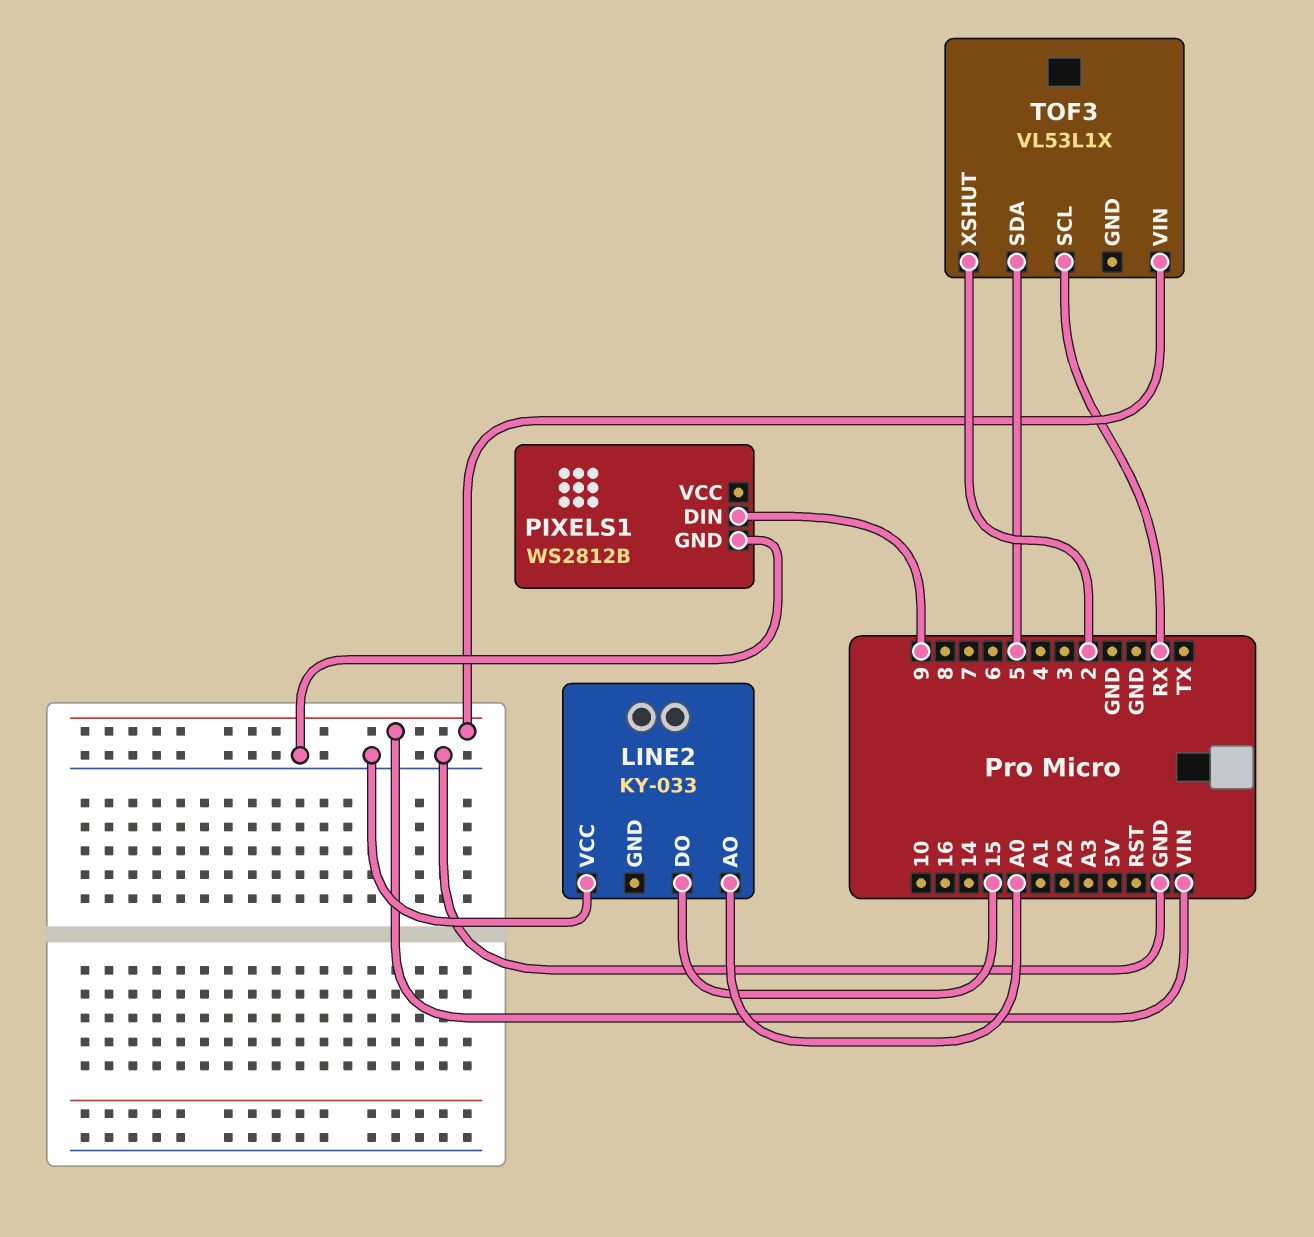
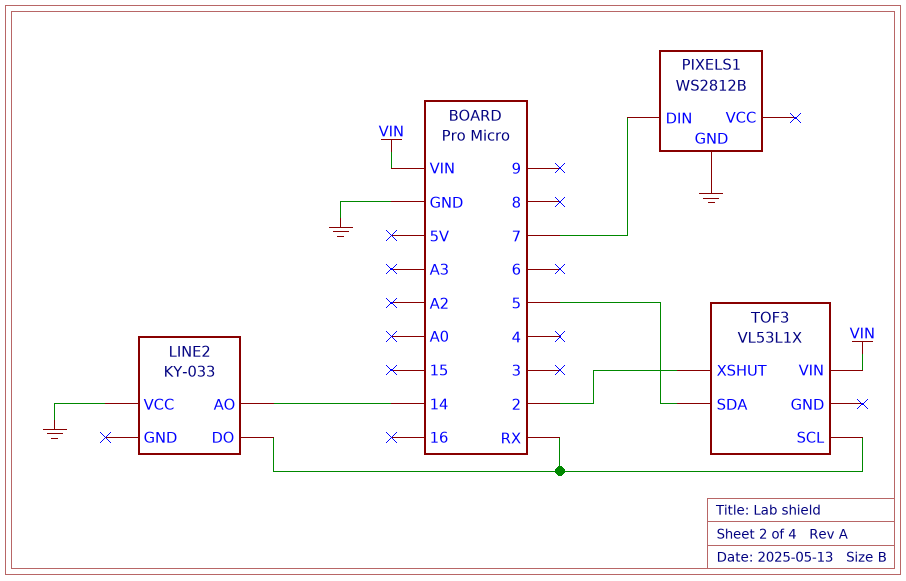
LINE2 pin AO: A0 -> 14
LINE2 pin DO: 15 -> RX
PIXELS1 pin DIN: 9 -> 7

